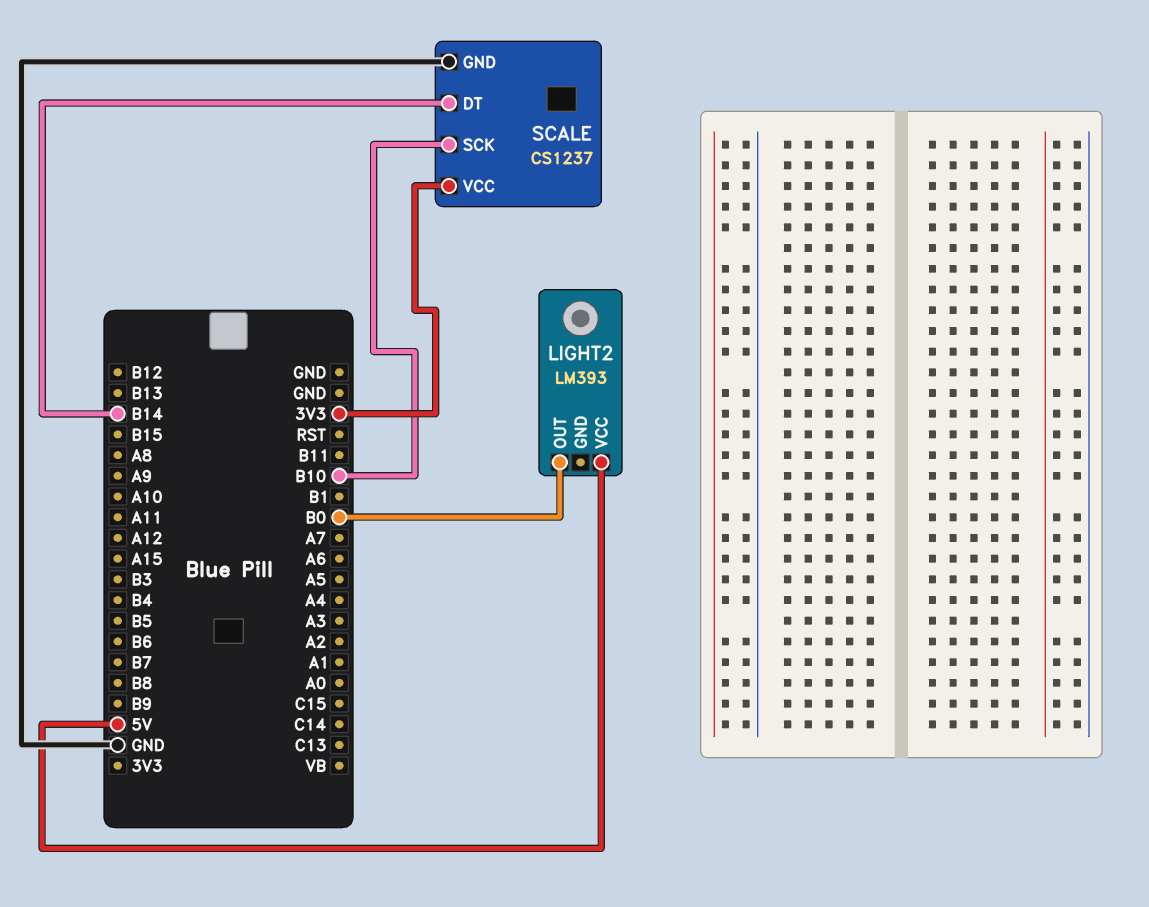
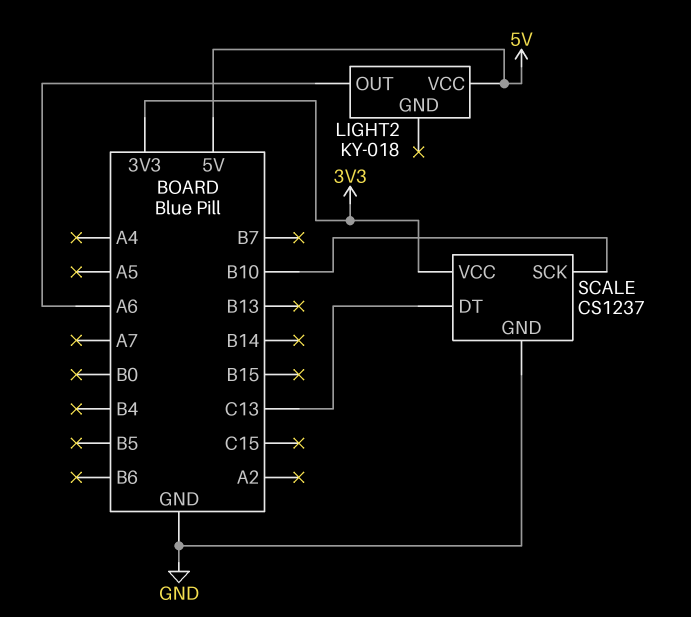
LIGHT2: LM393 -> KY-018
LIGHT2 pin OUT: B0 -> A6
SCALE pin DT: B14 -> C13

